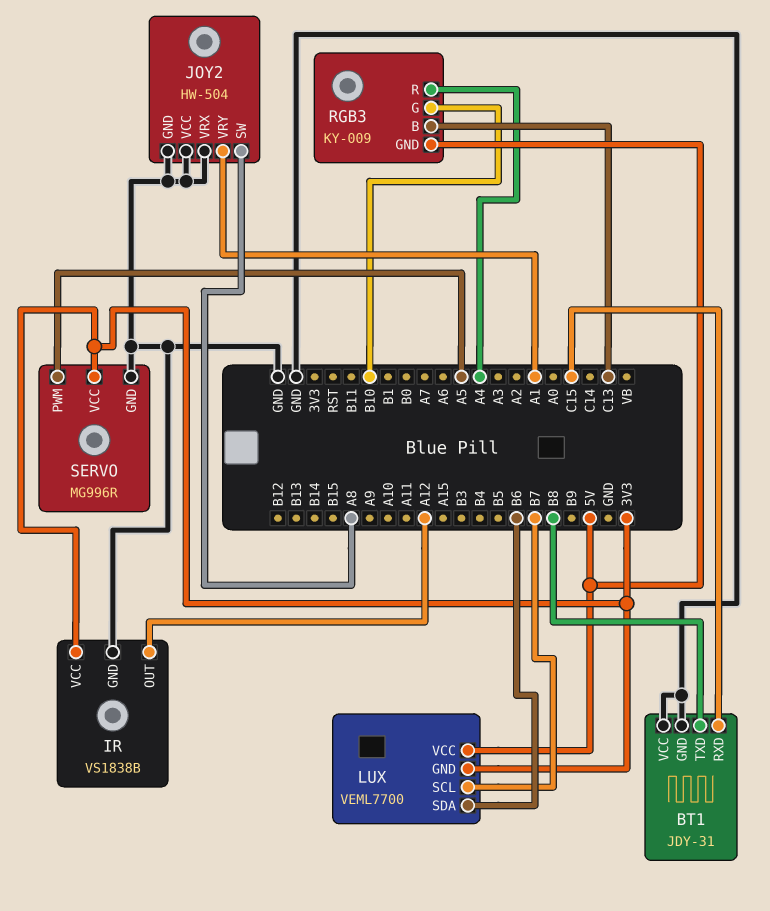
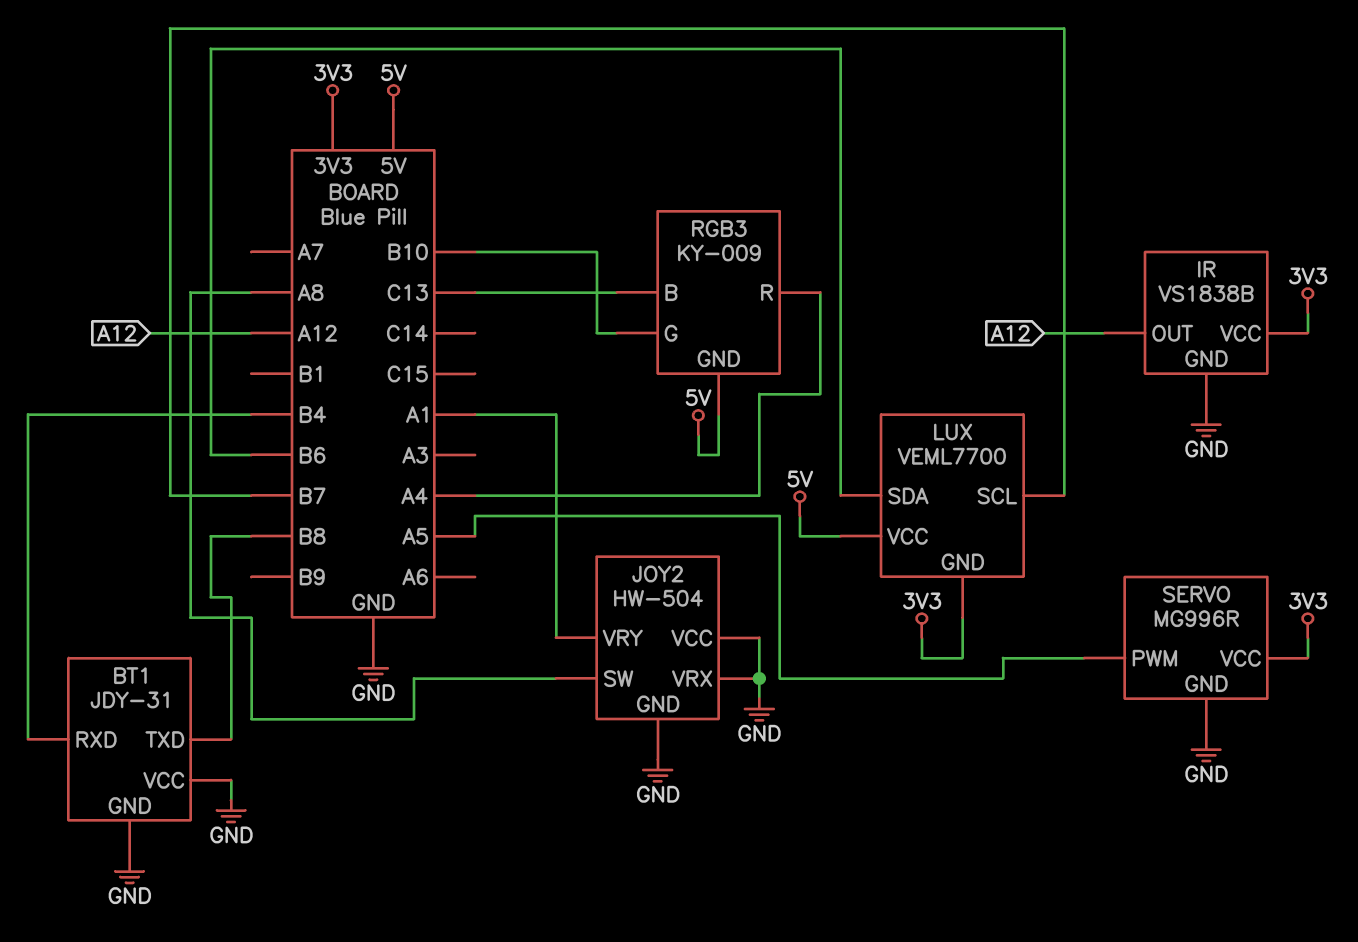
BT1 pin RXD: C15 -> B4

